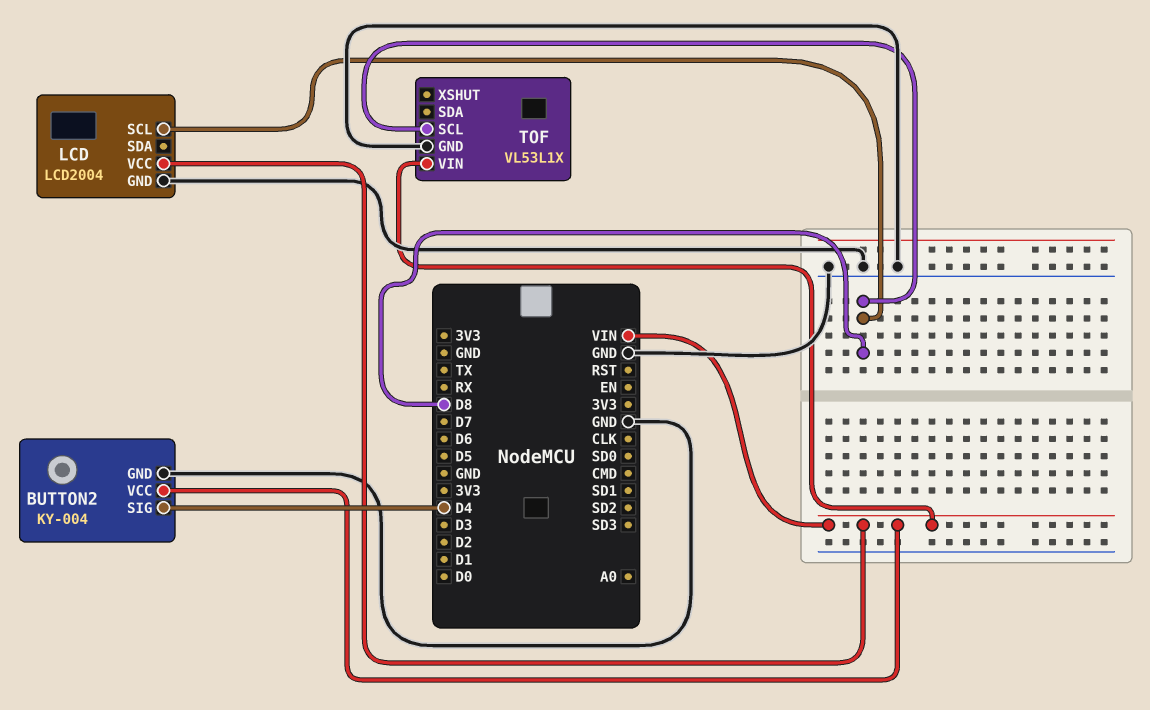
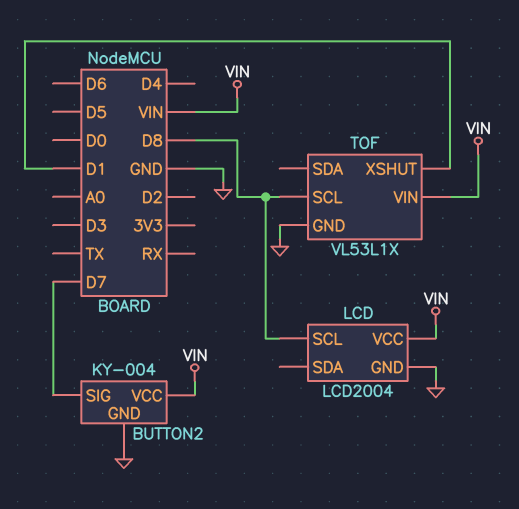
BUTTON2 pin SIG: D4 -> D7
TOF pin XSHUT: none -> D1

